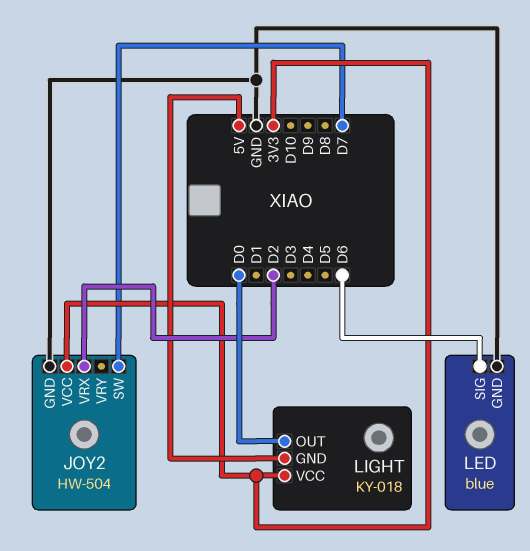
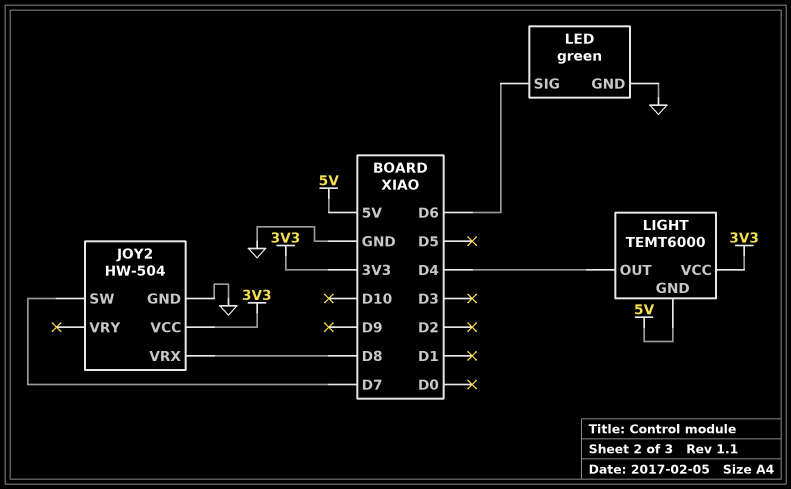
JOY2 pin VRX: D2 -> D8
LED: blue -> green
LIGHT: KY-018 -> TEMT6000
LIGHT pin OUT: D0 -> D4

